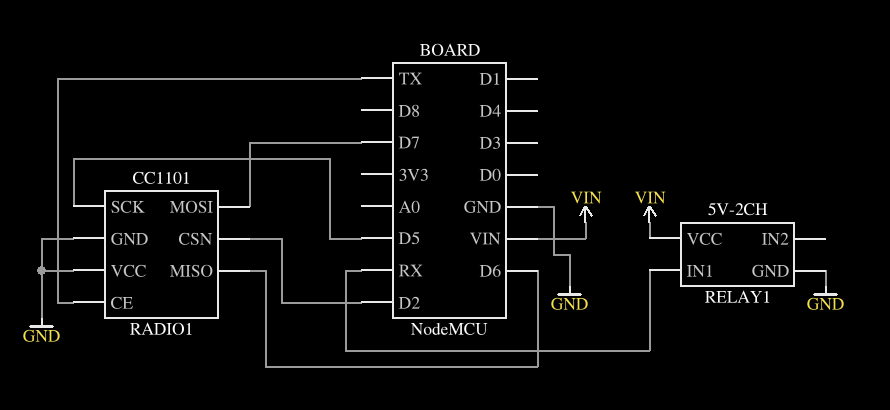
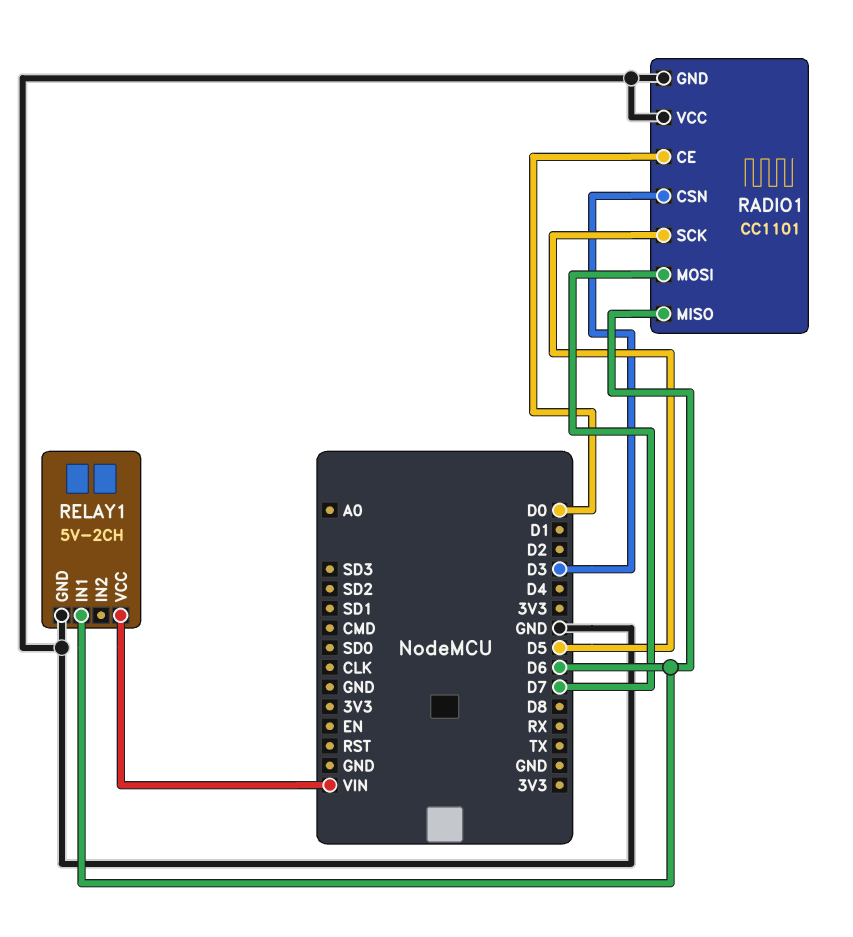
RADIO1 pin CE: TX -> D0
RADIO1 pin CSN: D2 -> D3
RELAY1 pin IN1: RX -> D6

